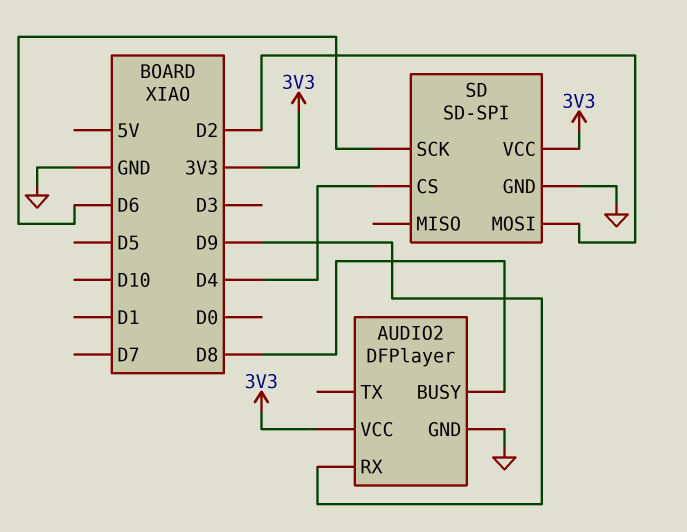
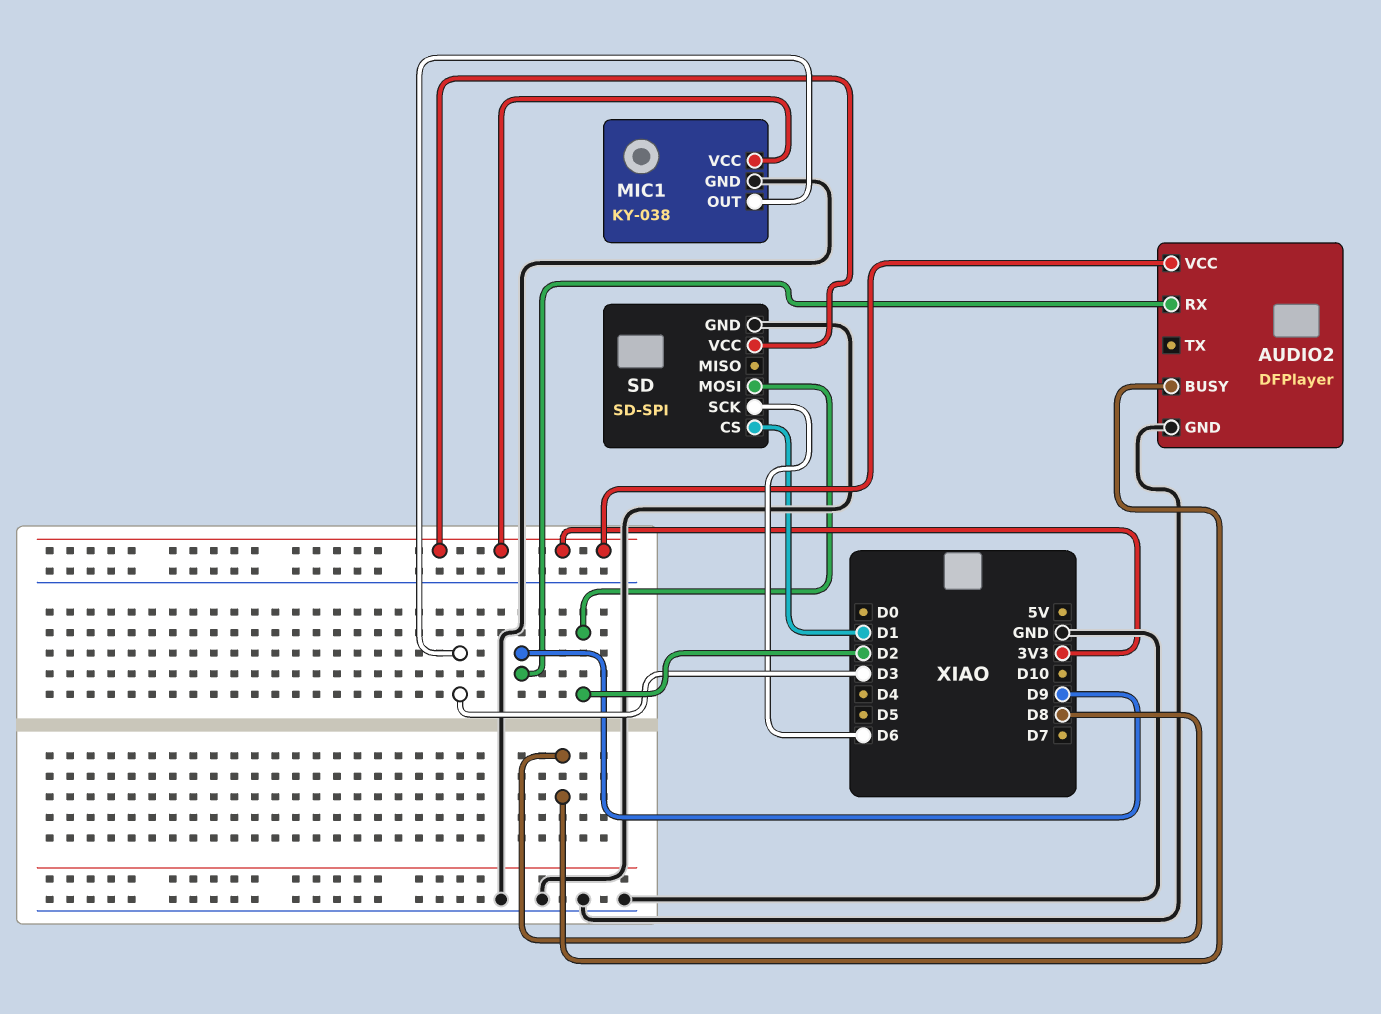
MIC1: none -> KY-038
MIC1 pin GND: none -> GND
MIC1 pin OUT: none -> D3
MIC1 pin VCC: none -> 3V3
SD pin CS: D4 -> D1

